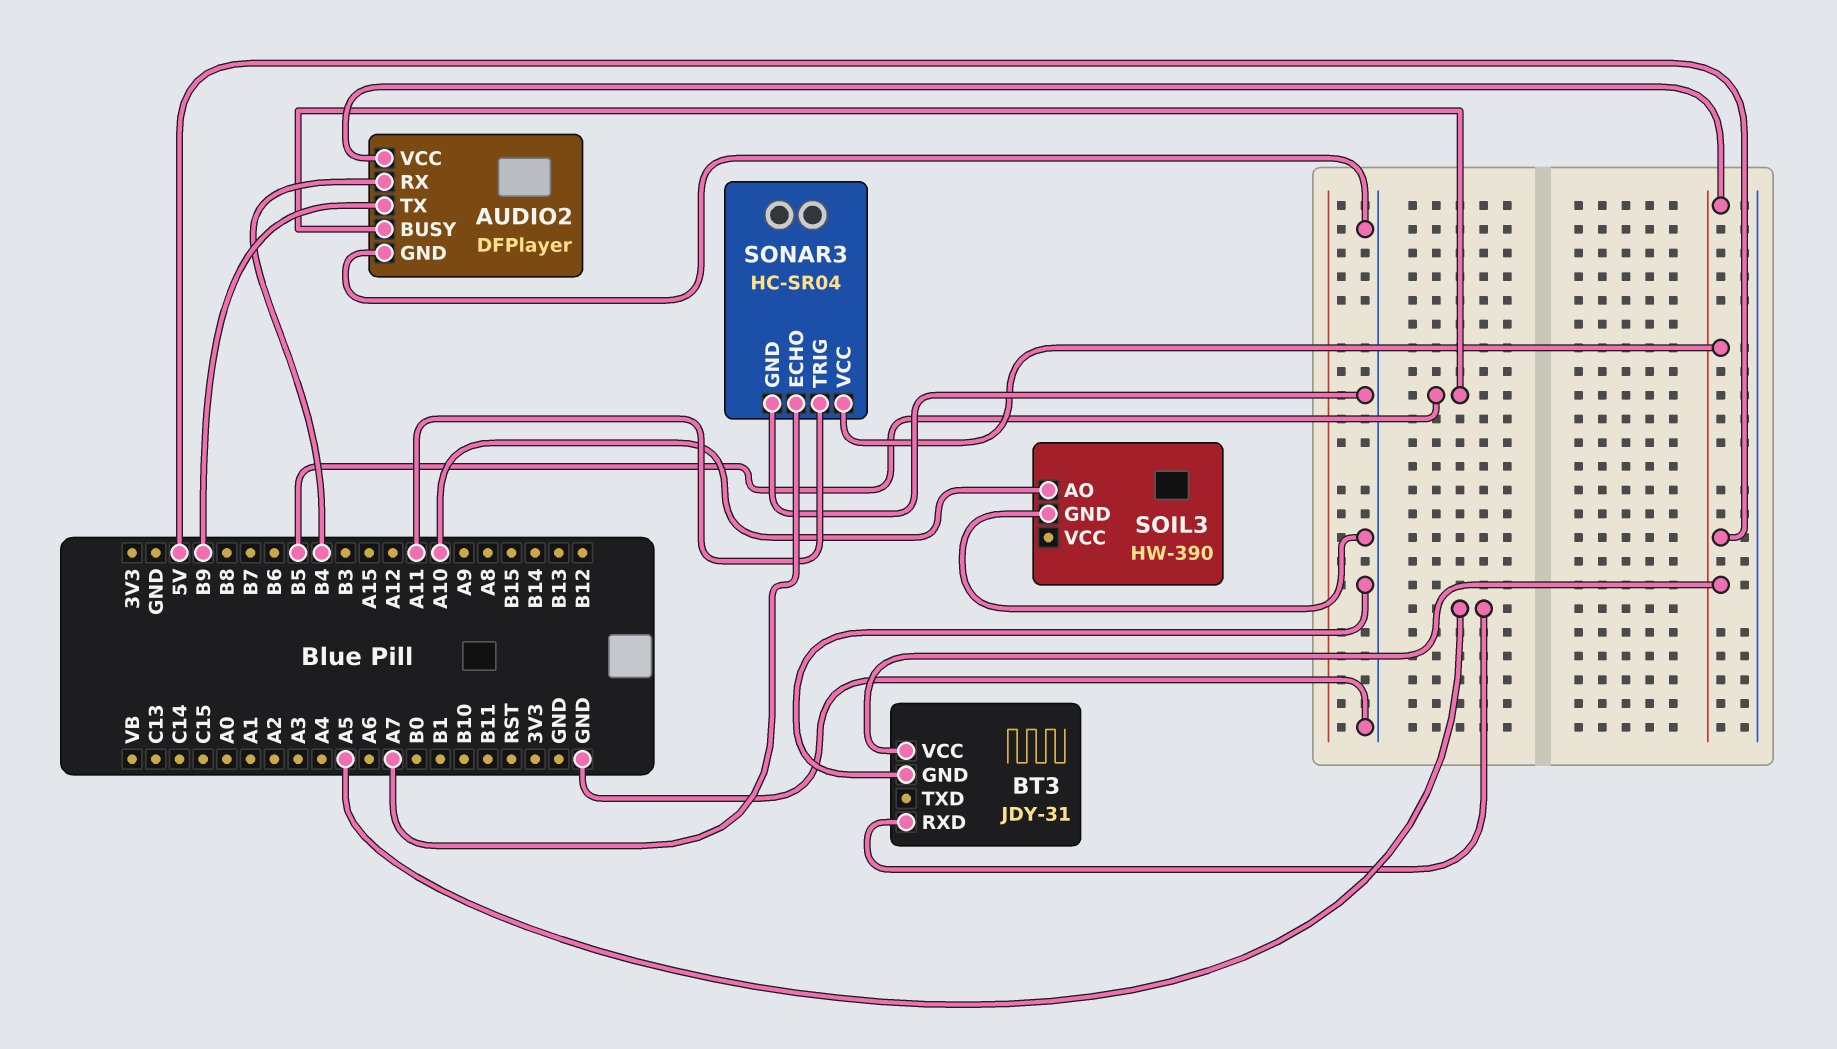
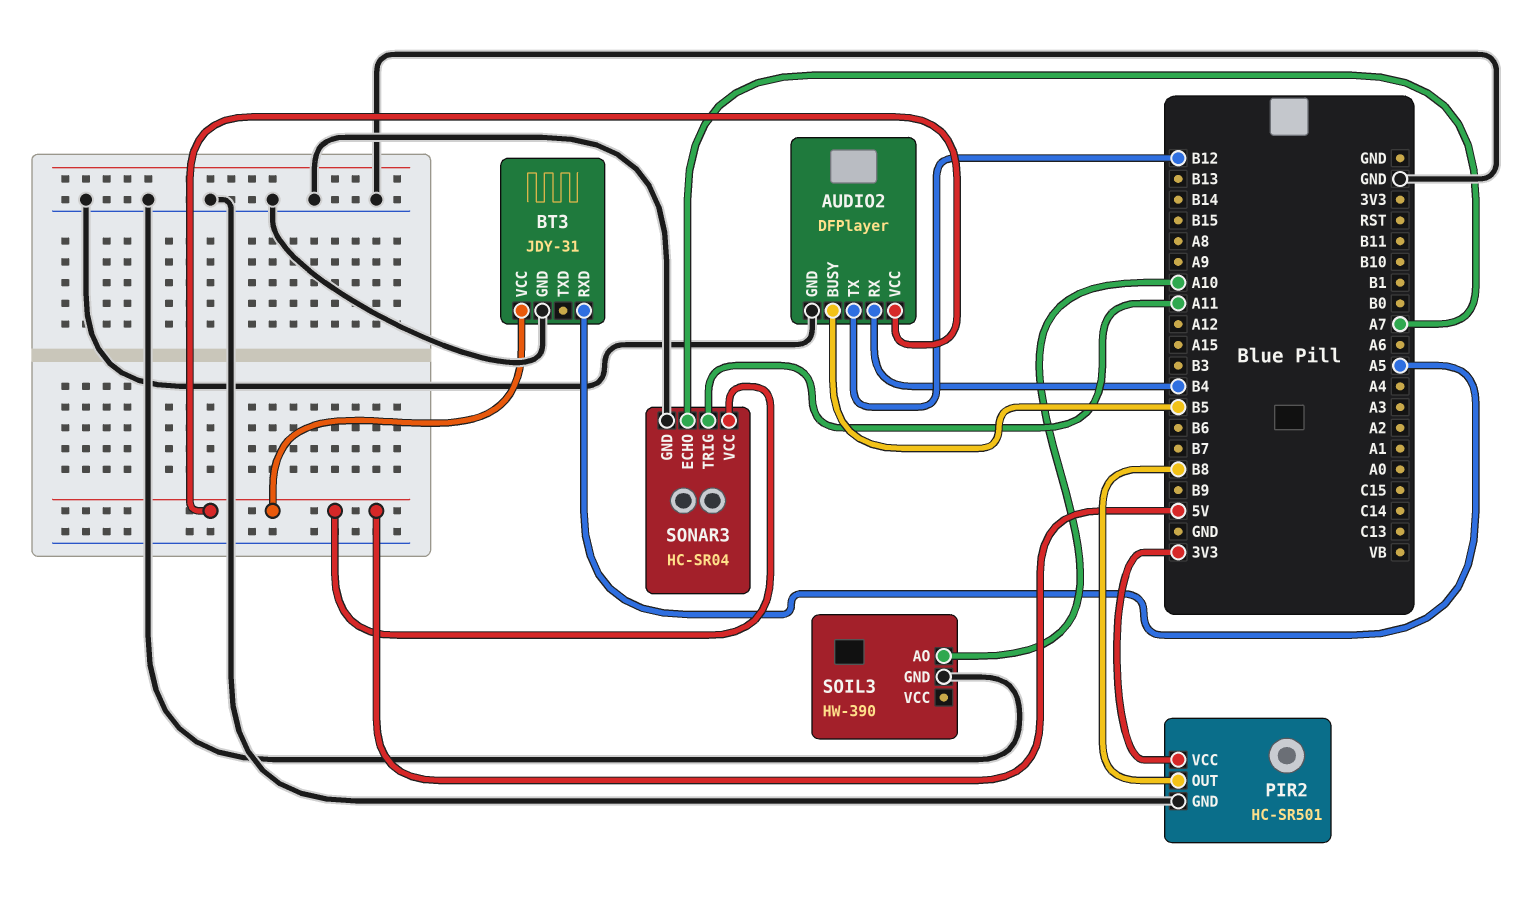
AUDIO2 pin TX: B9 -> B12
PIR2: none -> HC-SR501
PIR2 pin GND: none -> GND
PIR2 pin OUT: none -> B8
PIR2 pin VCC: none -> 3V3

